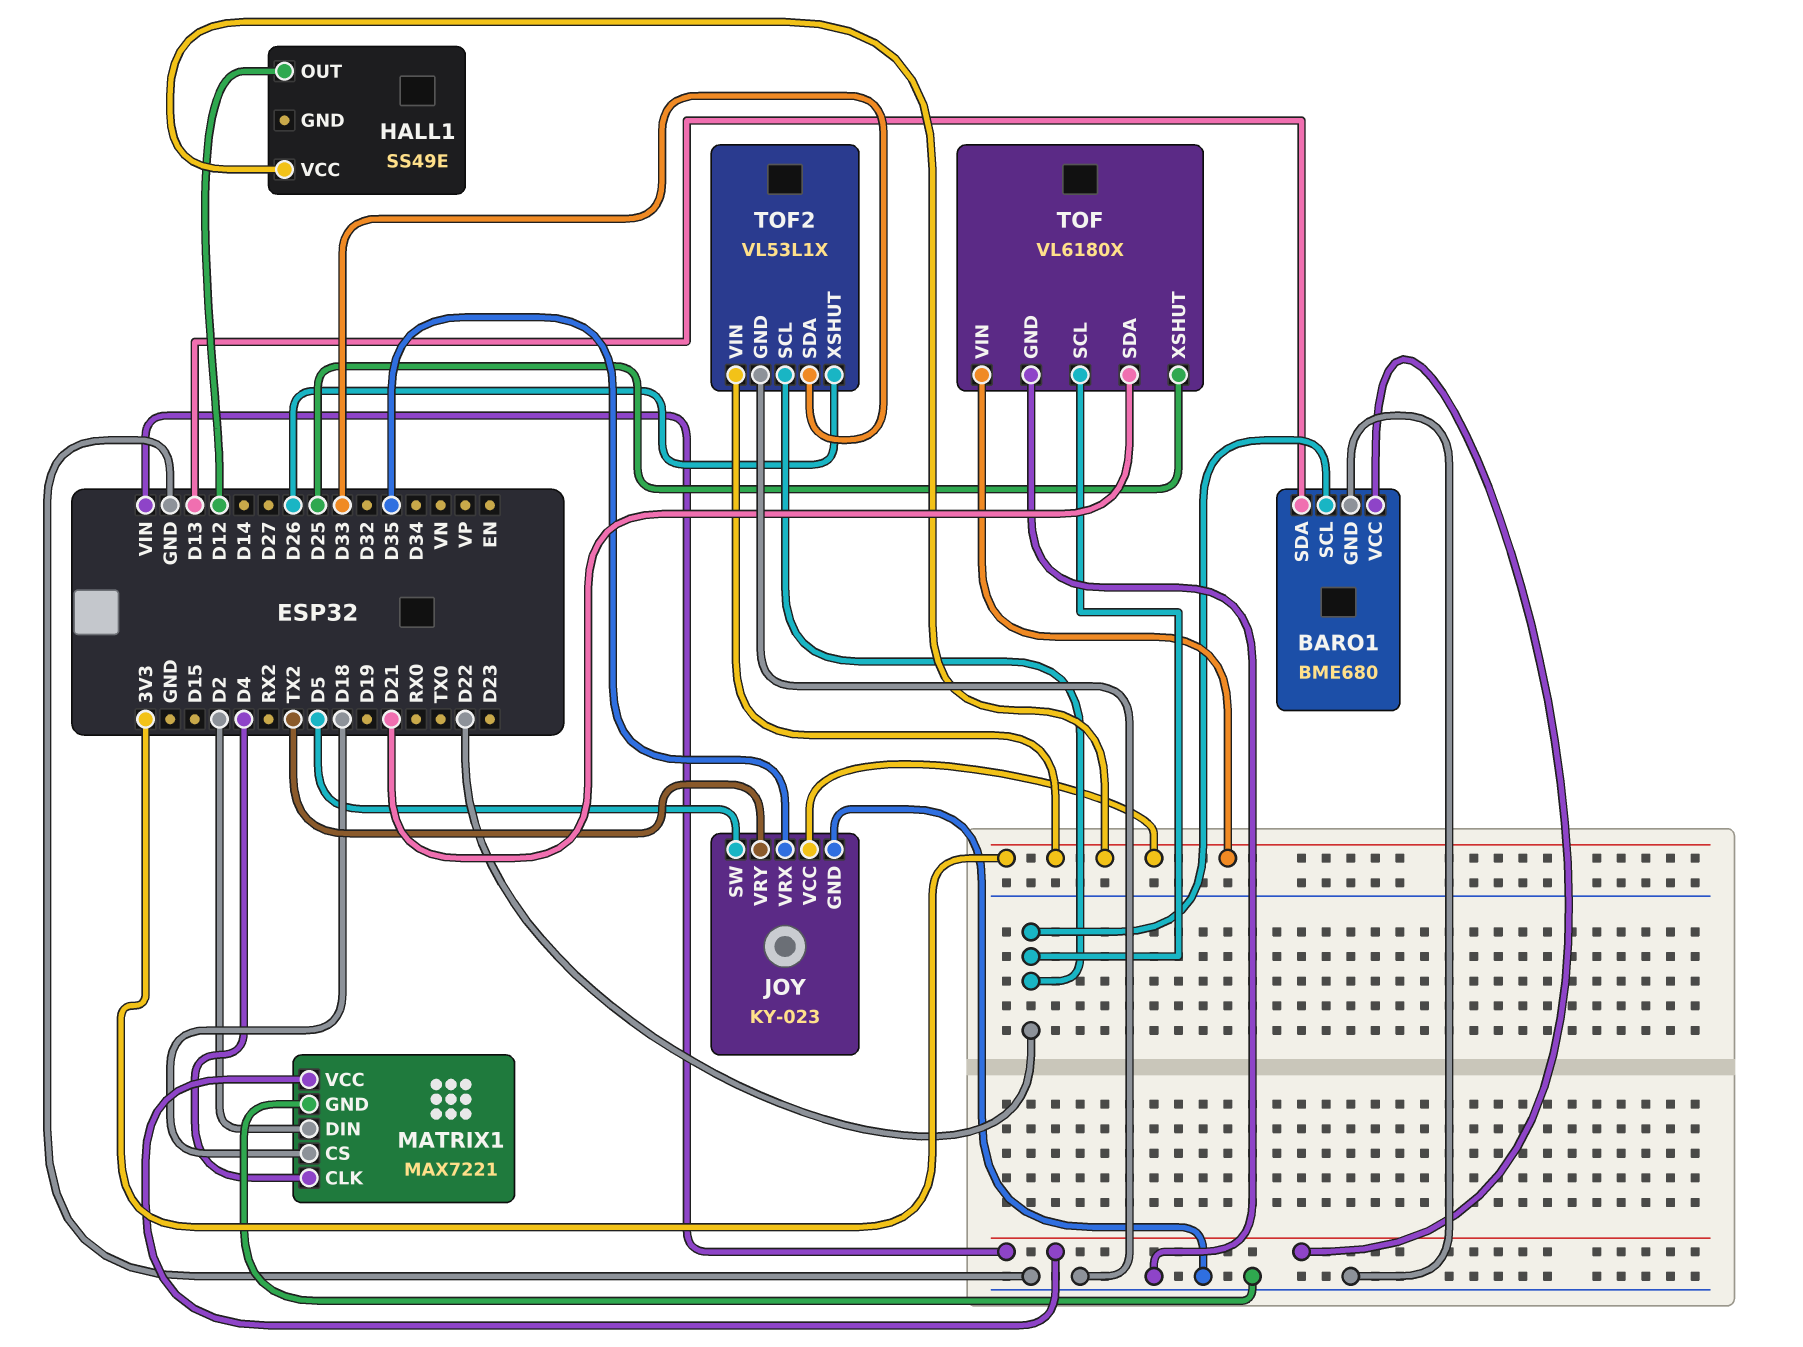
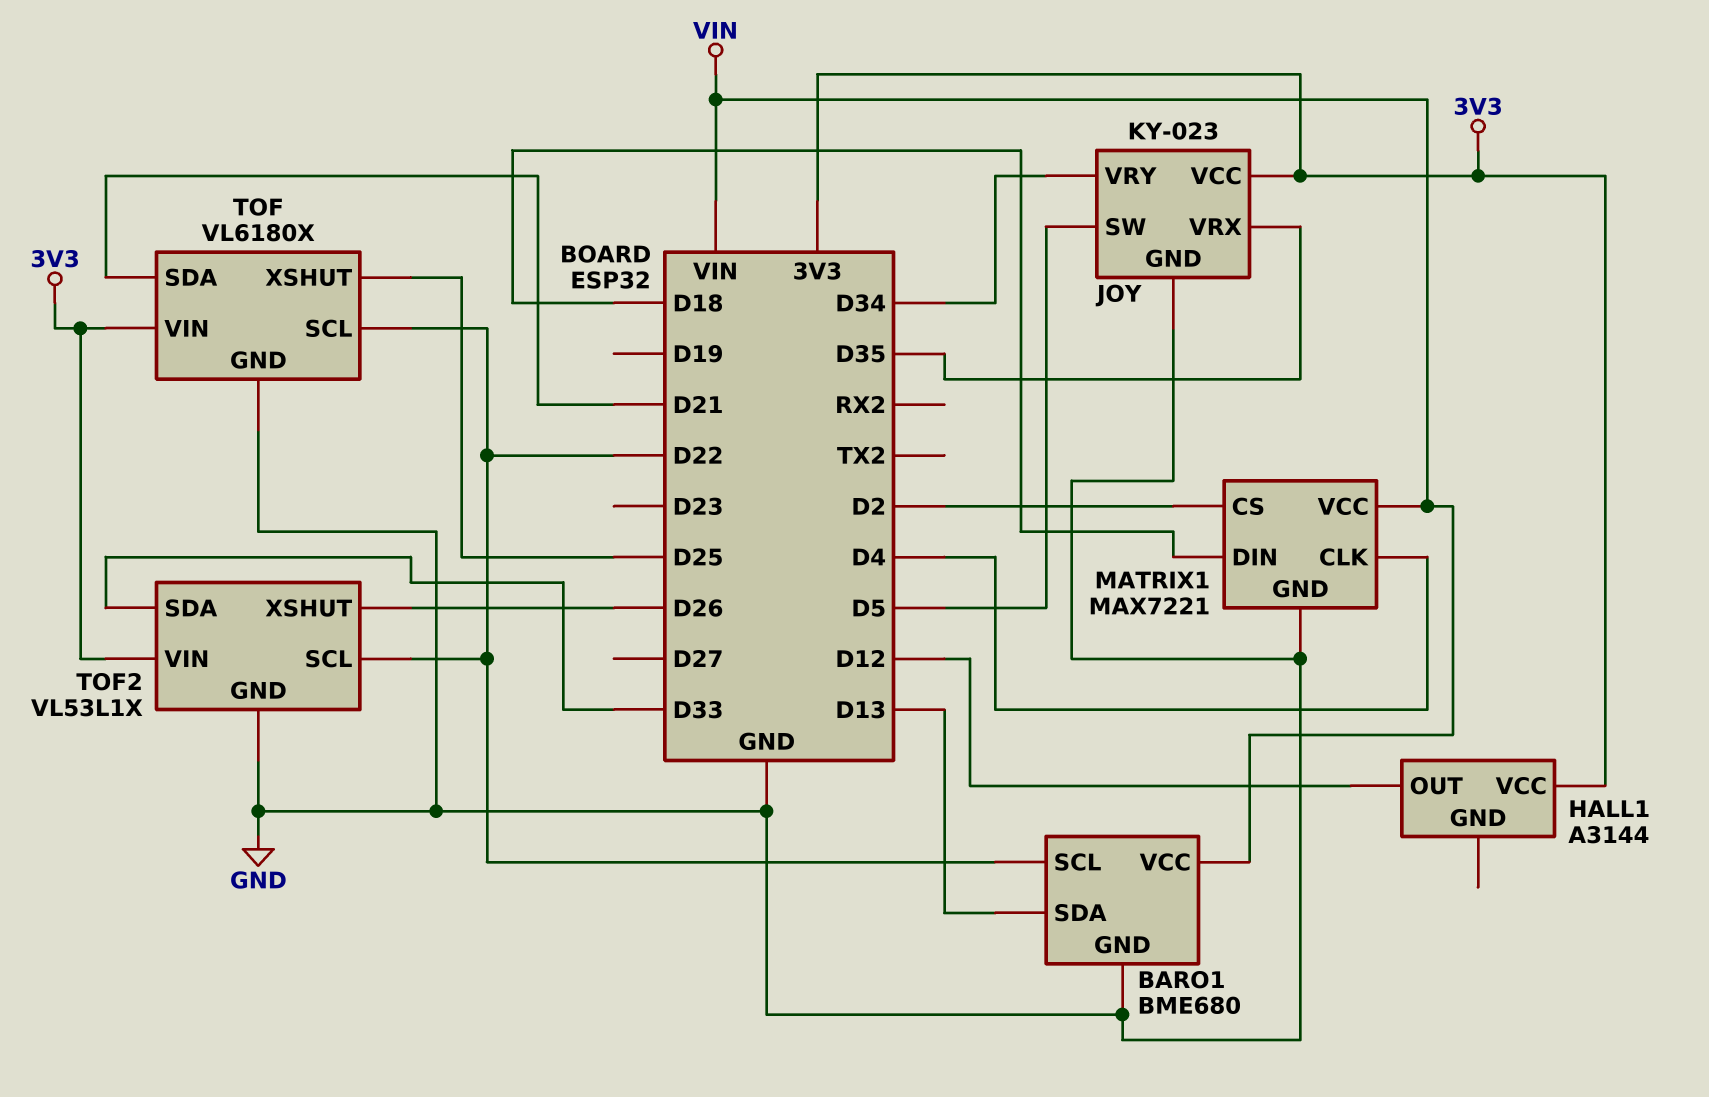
HALL1: SS49E -> A3144
JOY pin VRY: TX2 -> D34
MATRIX1 pin CS: D18 -> D2
MATRIX1 pin DIN: D2 -> D18

